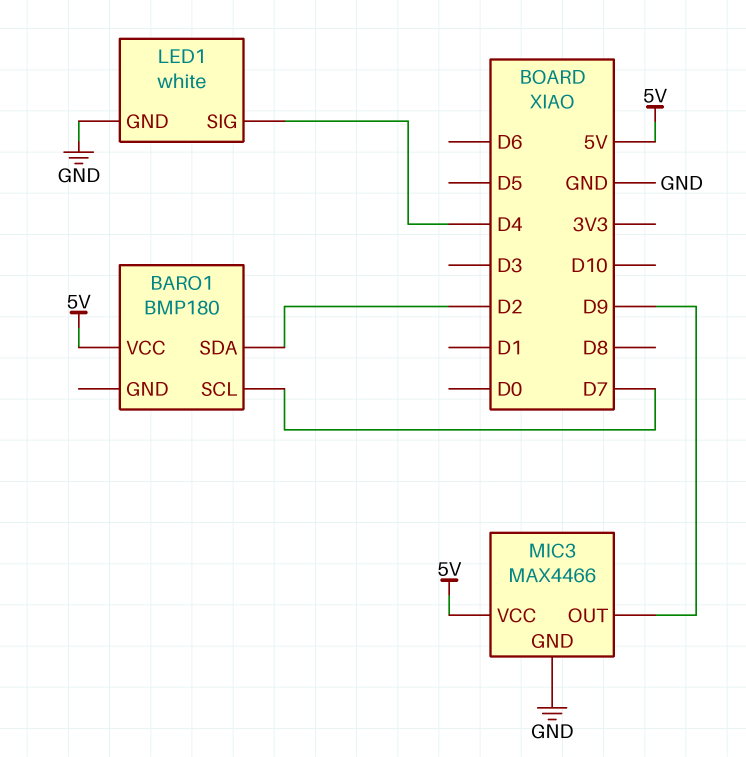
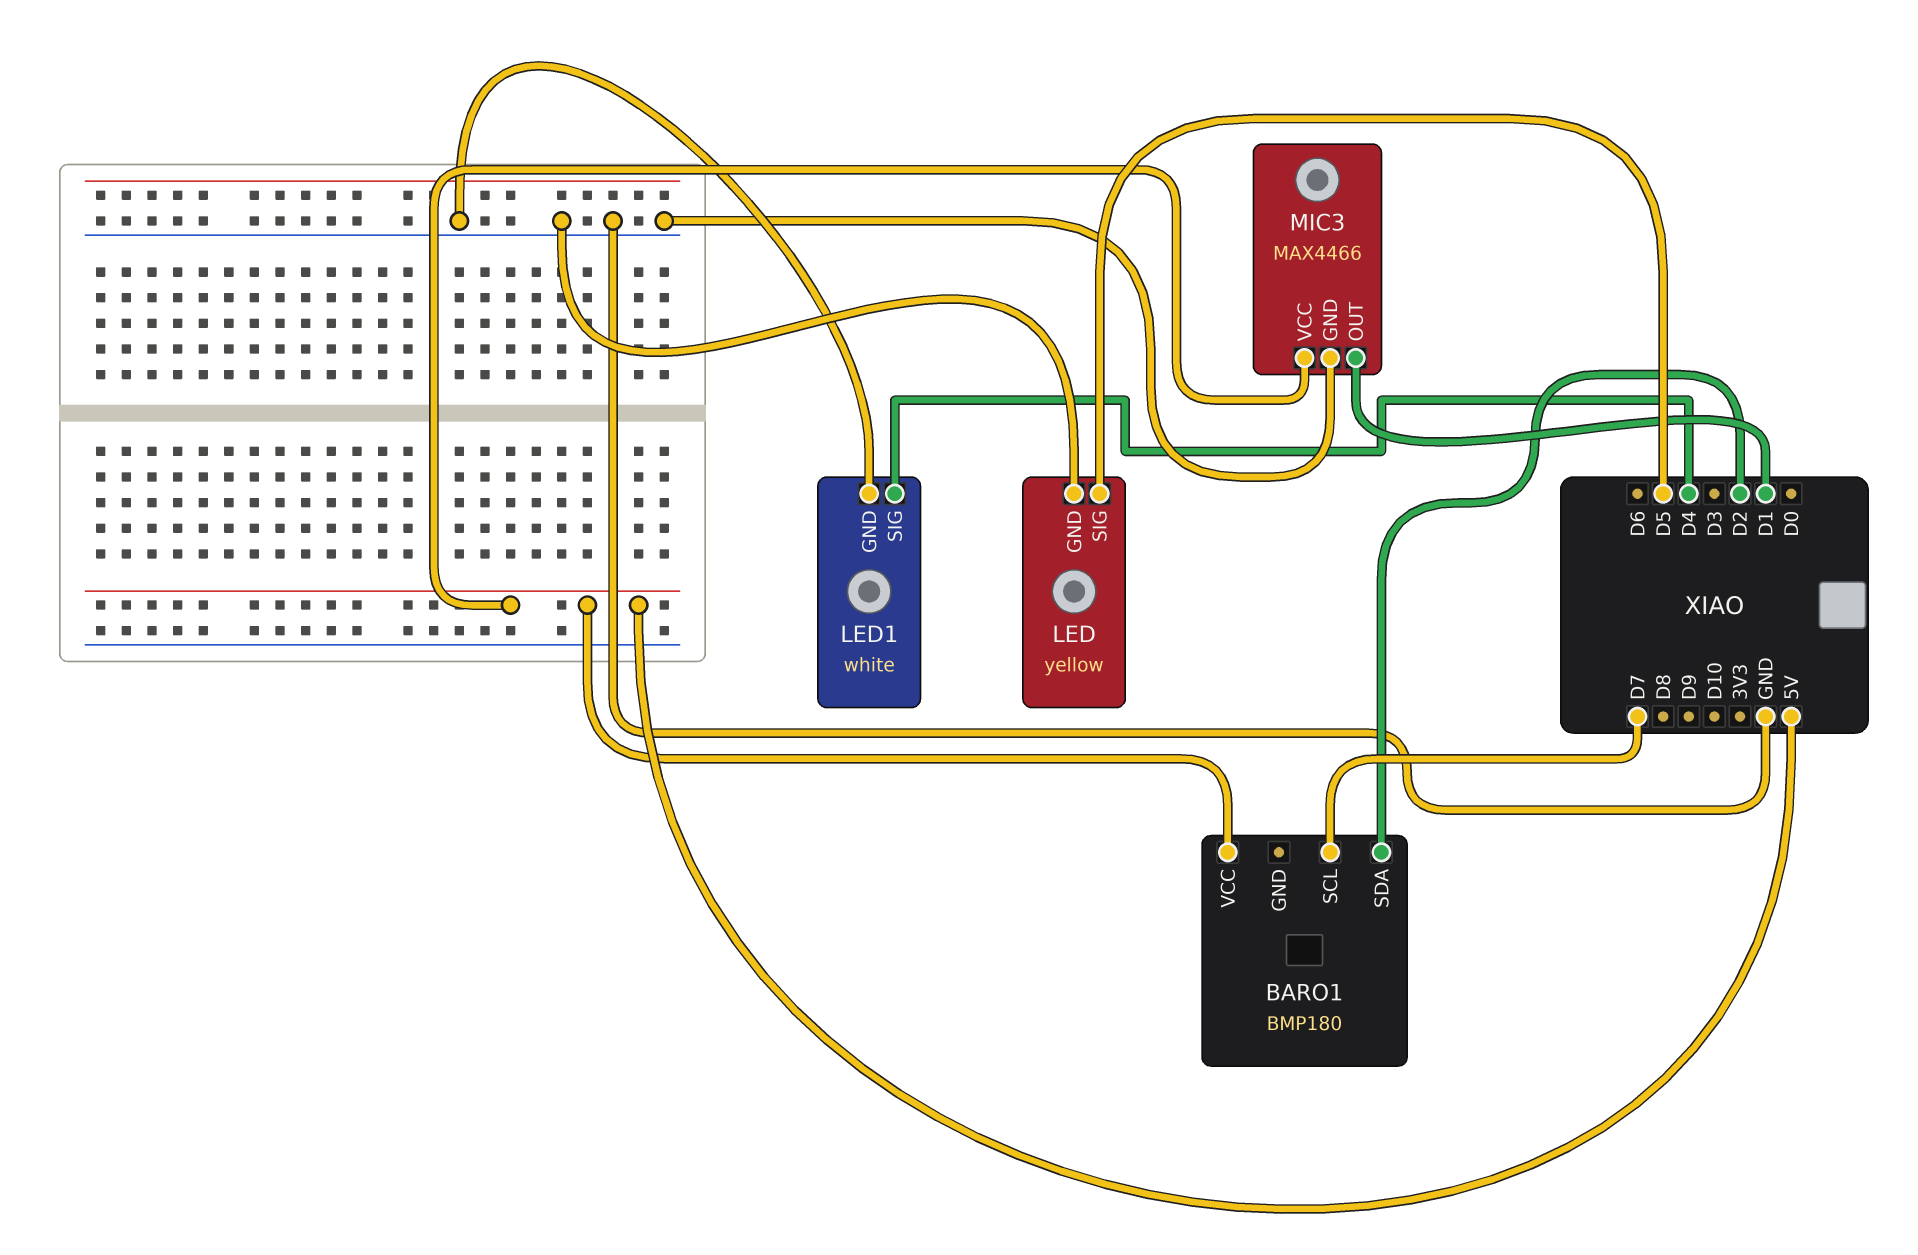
LED: none -> yellow
LED pin GND: none -> GND
LED pin SIG: none -> D5
MIC3 pin OUT: D9 -> D1

